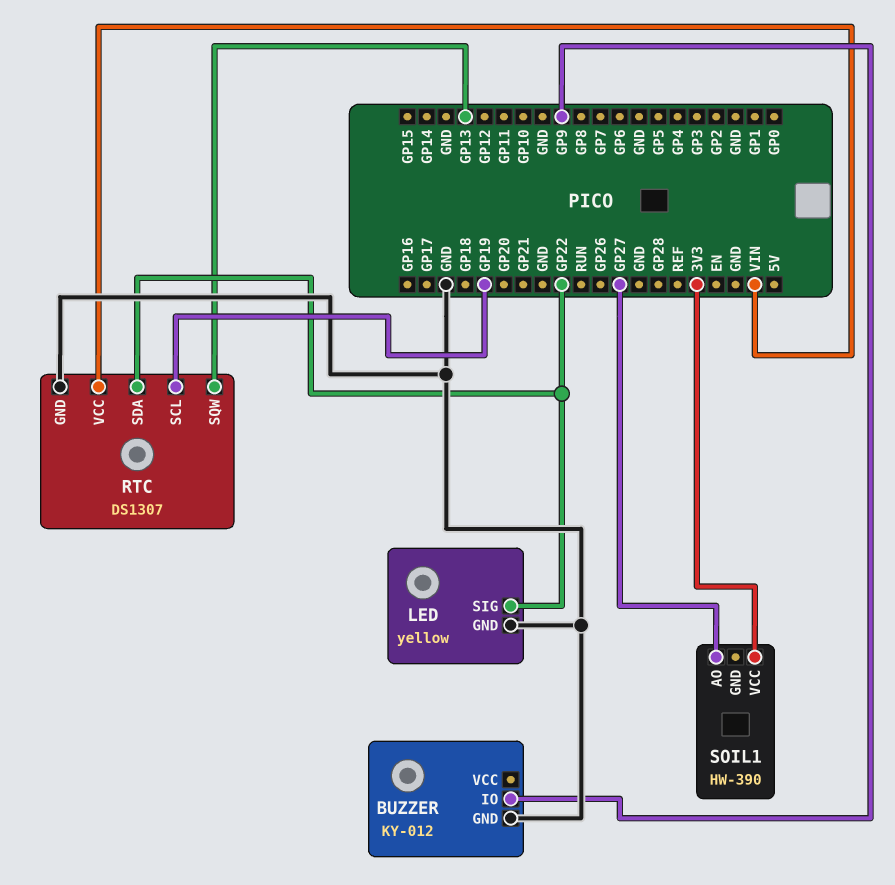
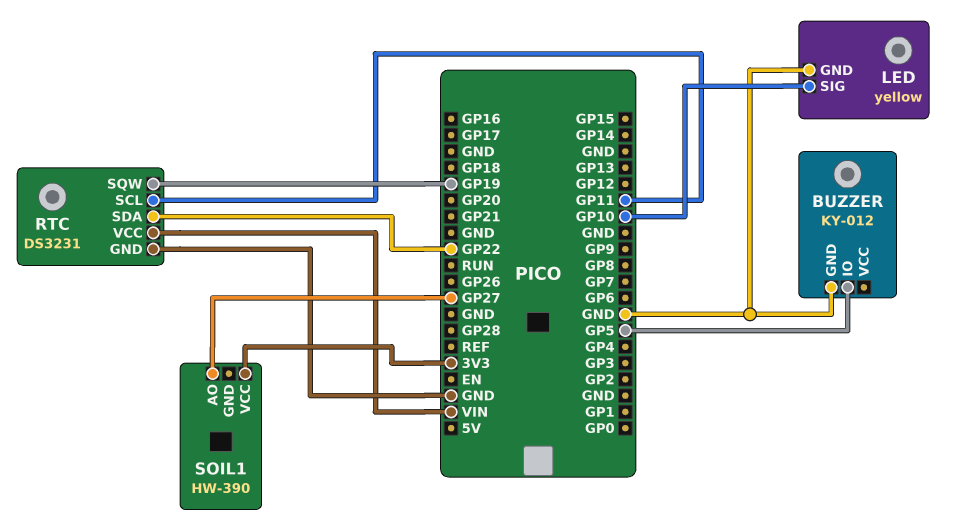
BUZZER pin IO: GP9 -> GP5
LED pin SIG: GP22 -> GP10
RTC: DS1307 -> DS3231
RTC pin SCL: GP19 -> GP11
RTC pin SQW: GP13 -> GP19

